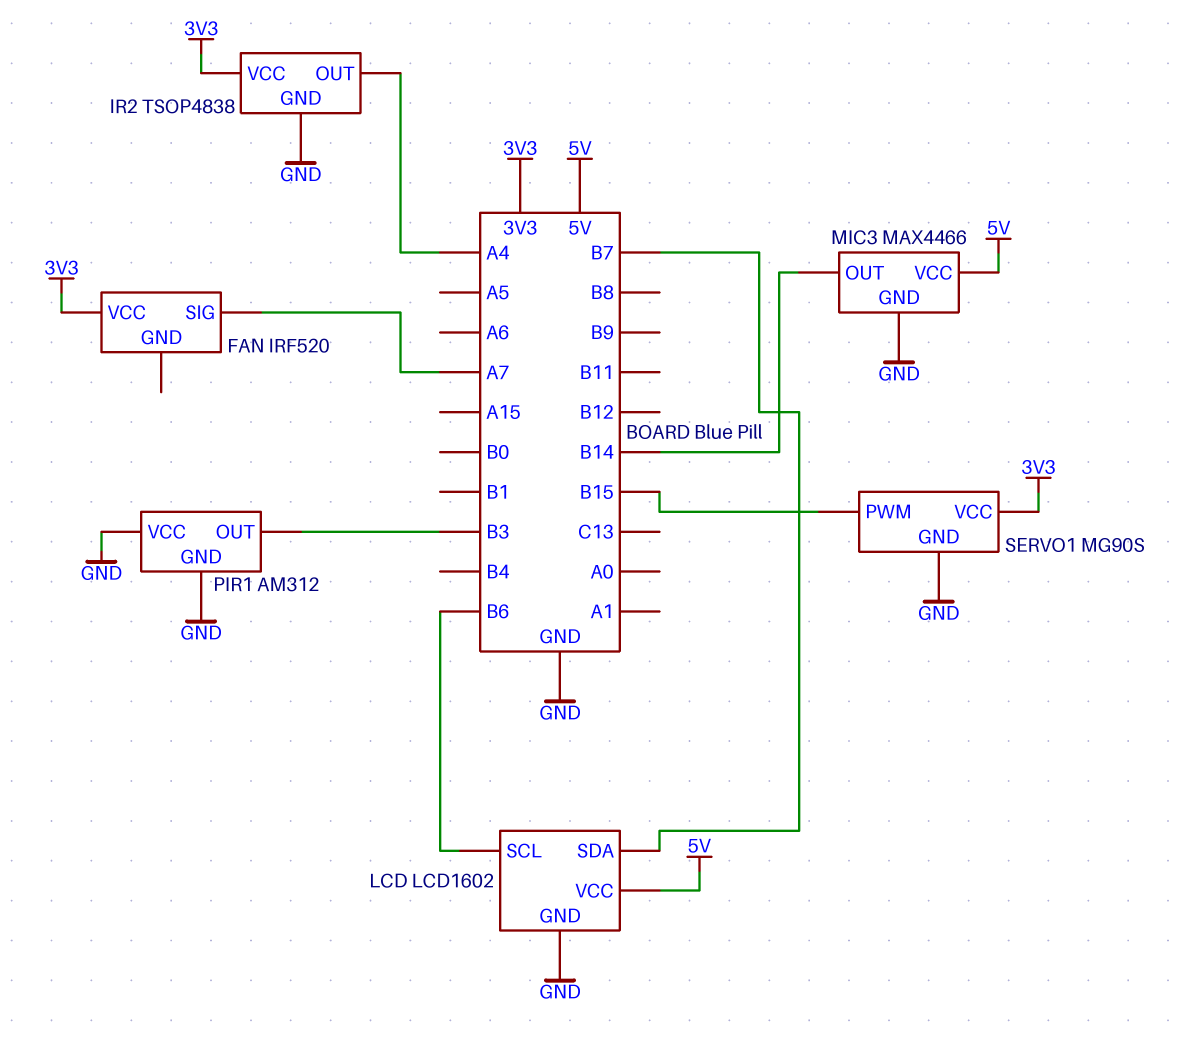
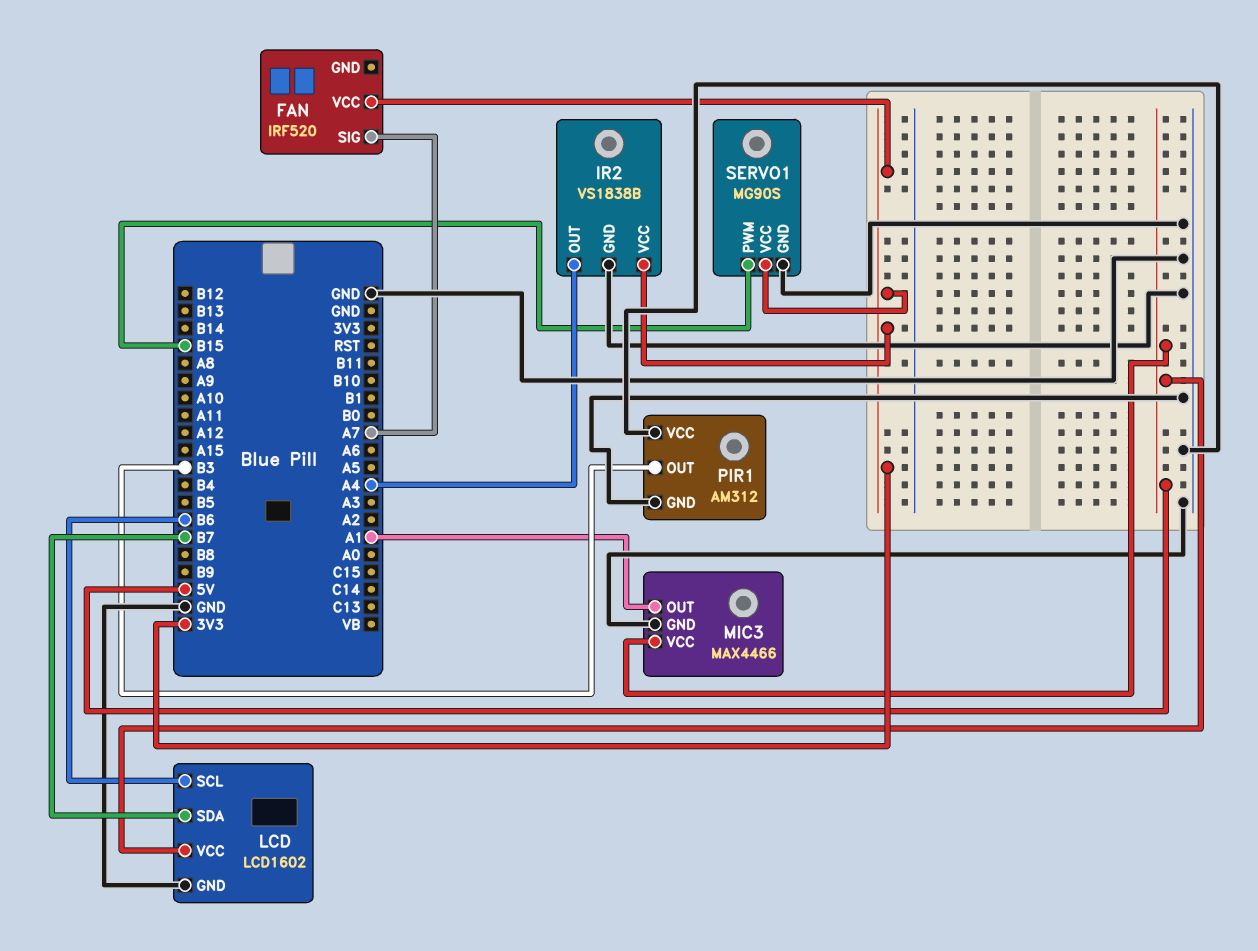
IR2: TSOP4838 -> VS1838B
MIC3 pin OUT: B14 -> A1

